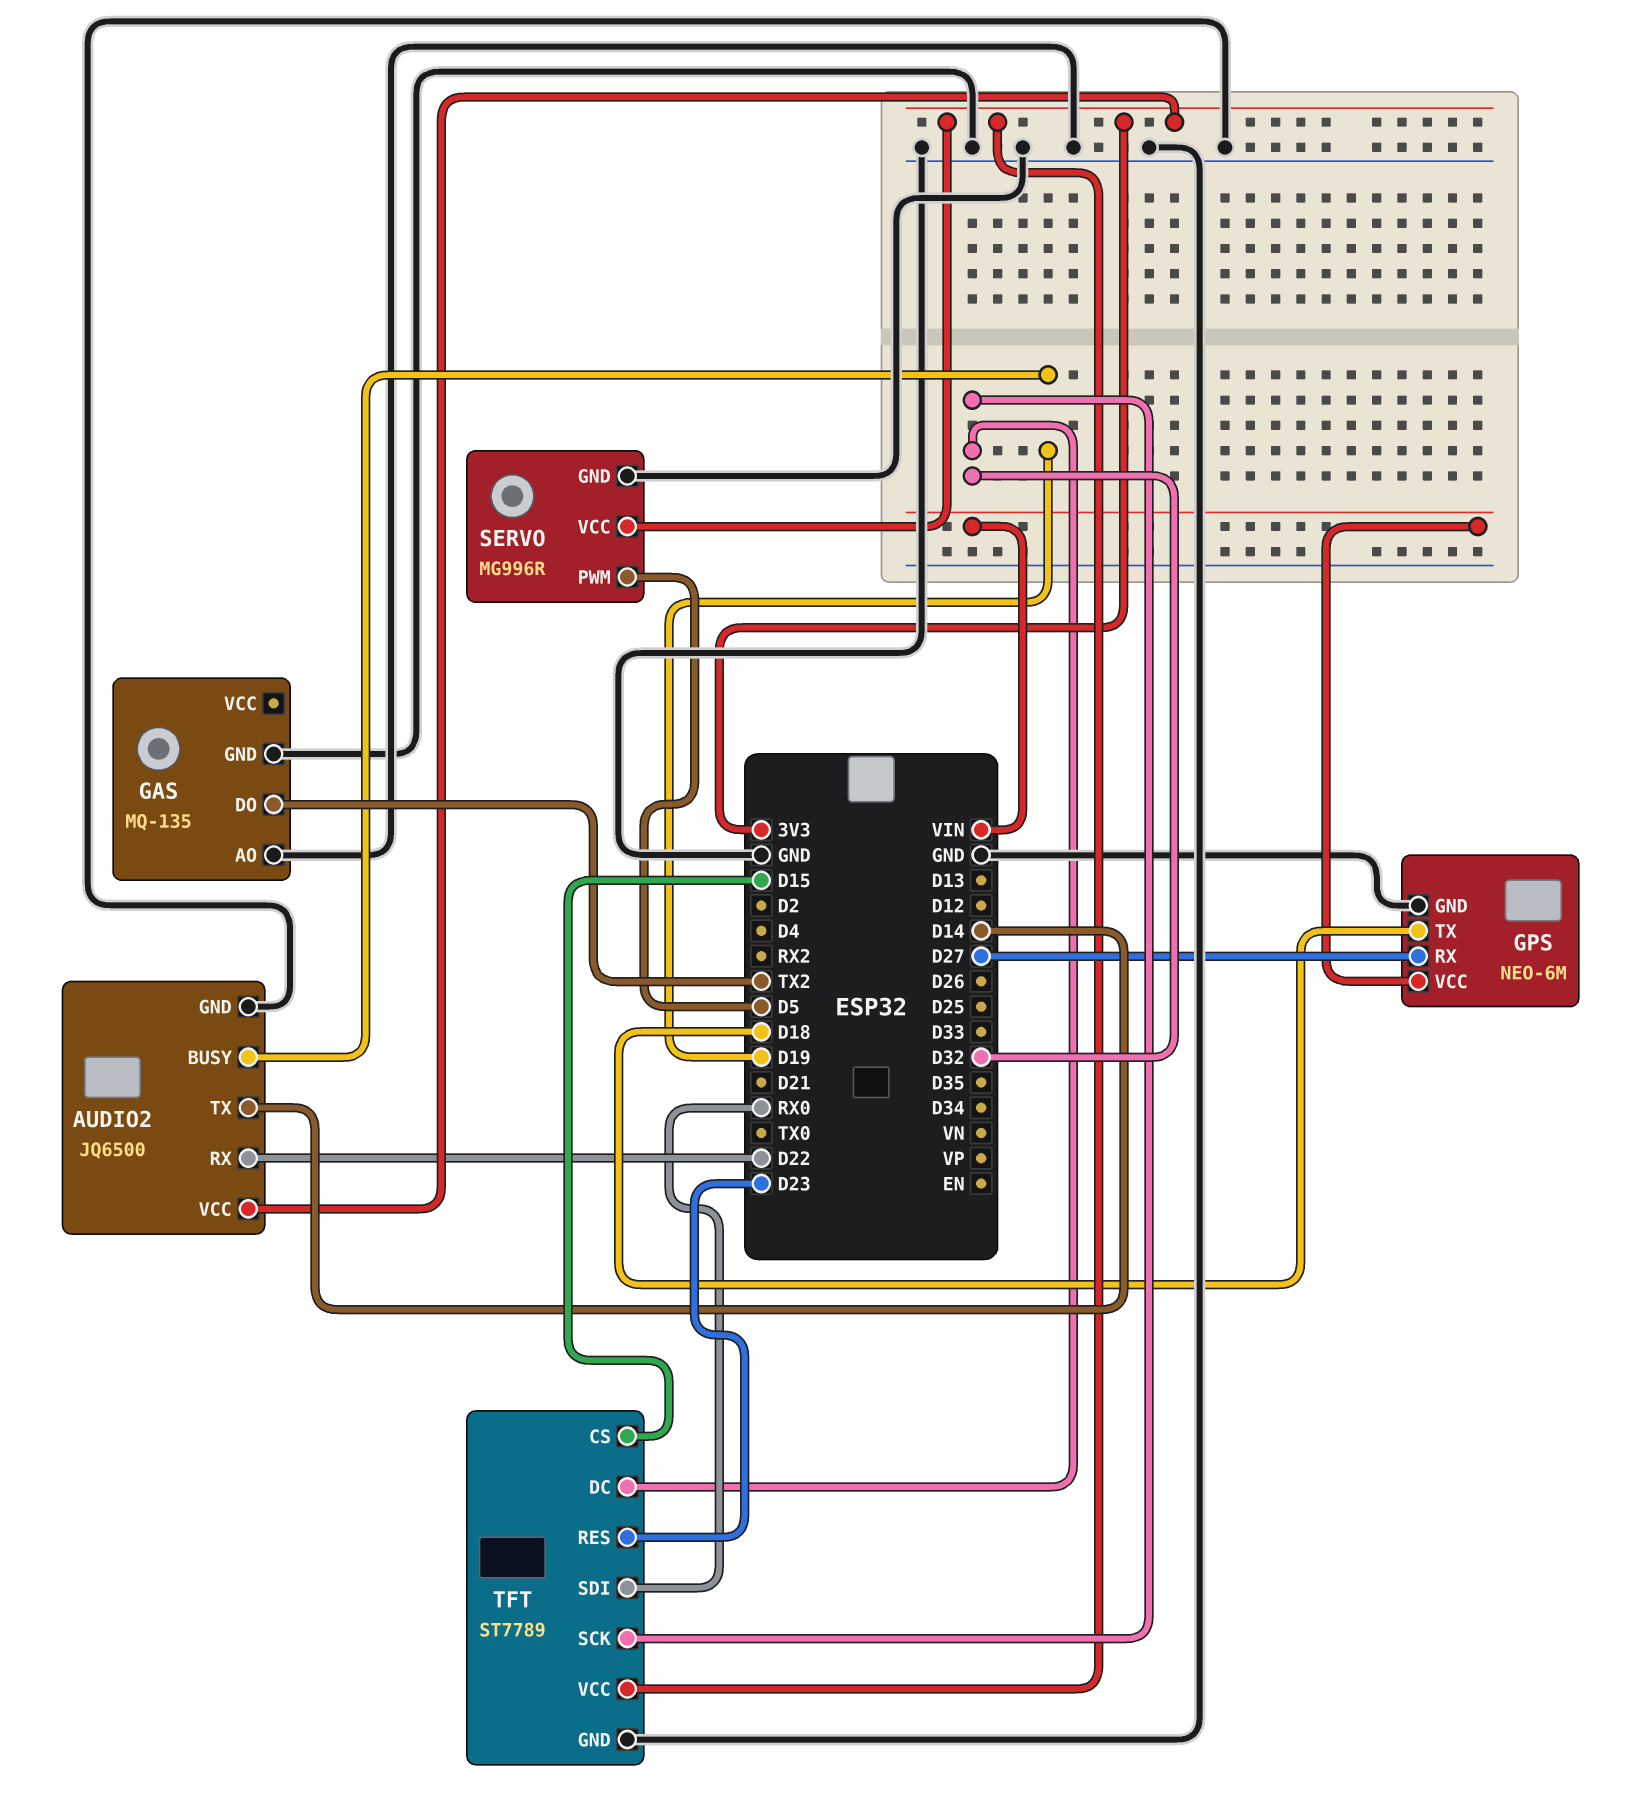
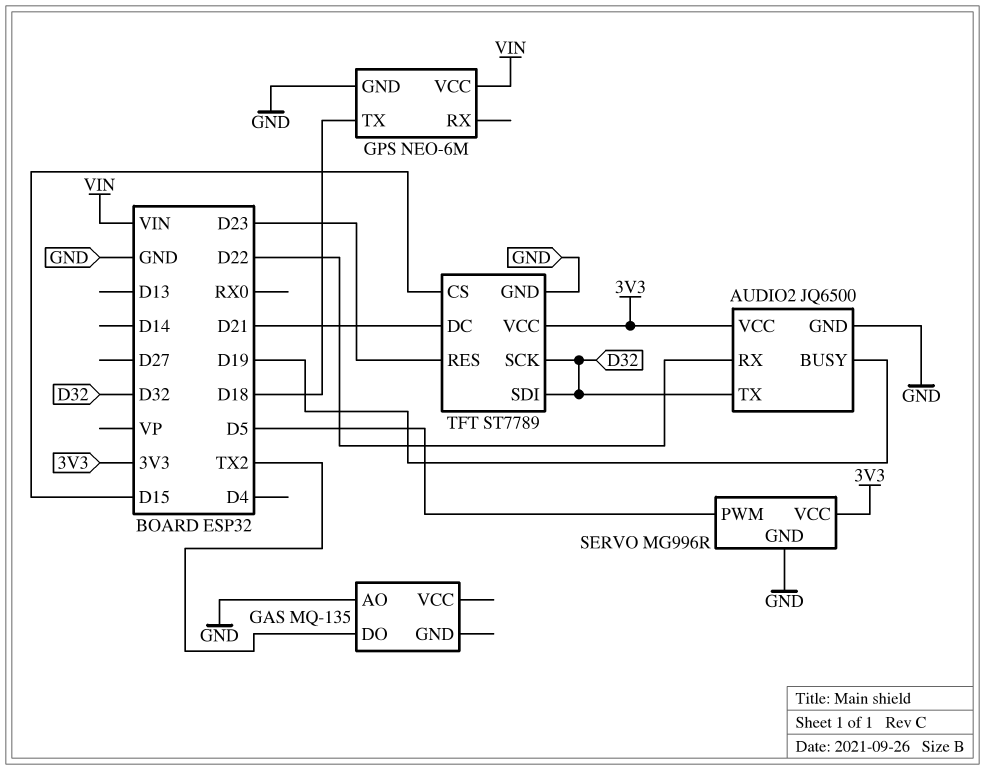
AUDIO2 pin TX: D14 -> D32
GAS pin GND: GND -> none
GPS pin RX: D27 -> none
TFT pin DC: D32 -> D21
TFT pin SDI: RX0 -> D32

